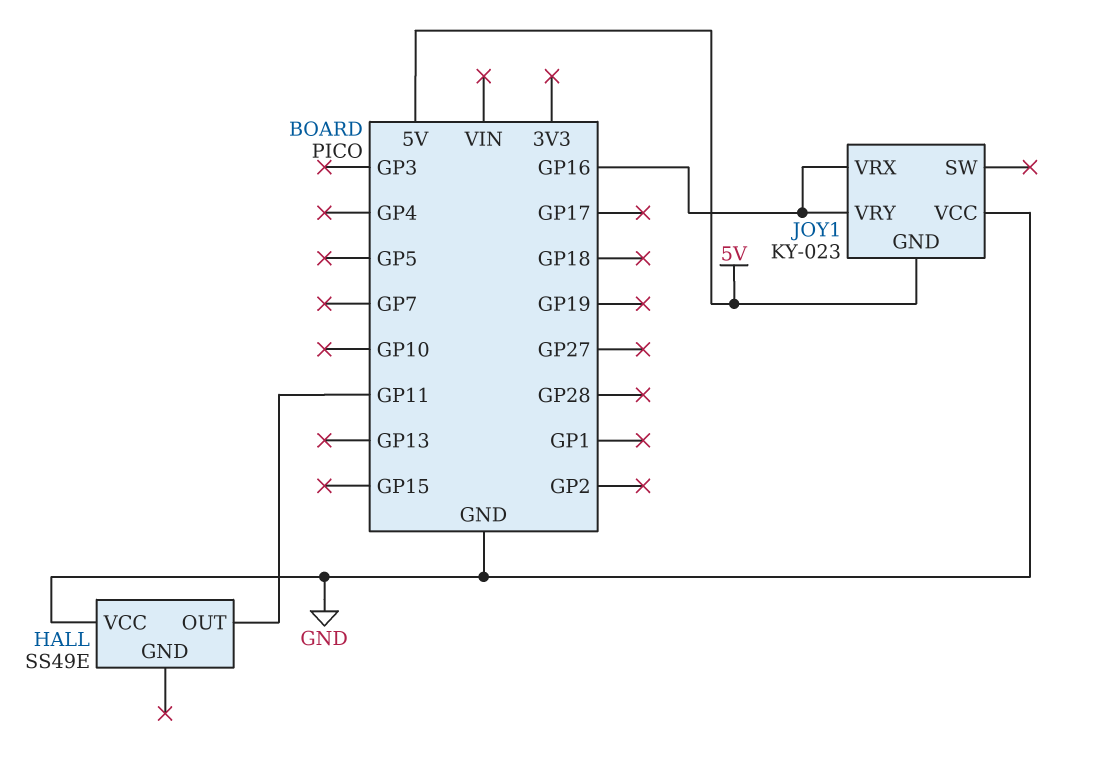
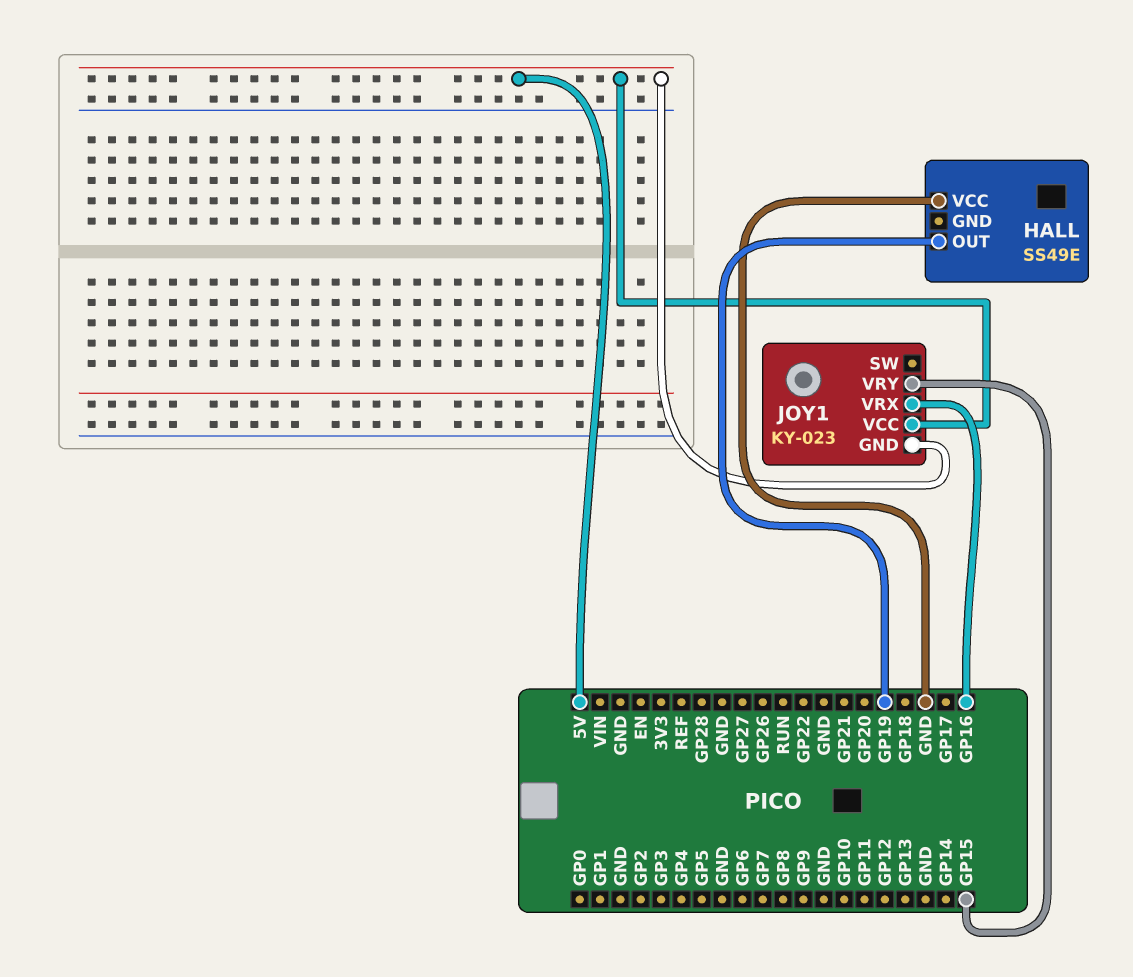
HALL pin OUT: GP11 -> GP19
JOY1 pin VCC: GND -> 5V
JOY1 pin VRY: GP16 -> GP15

